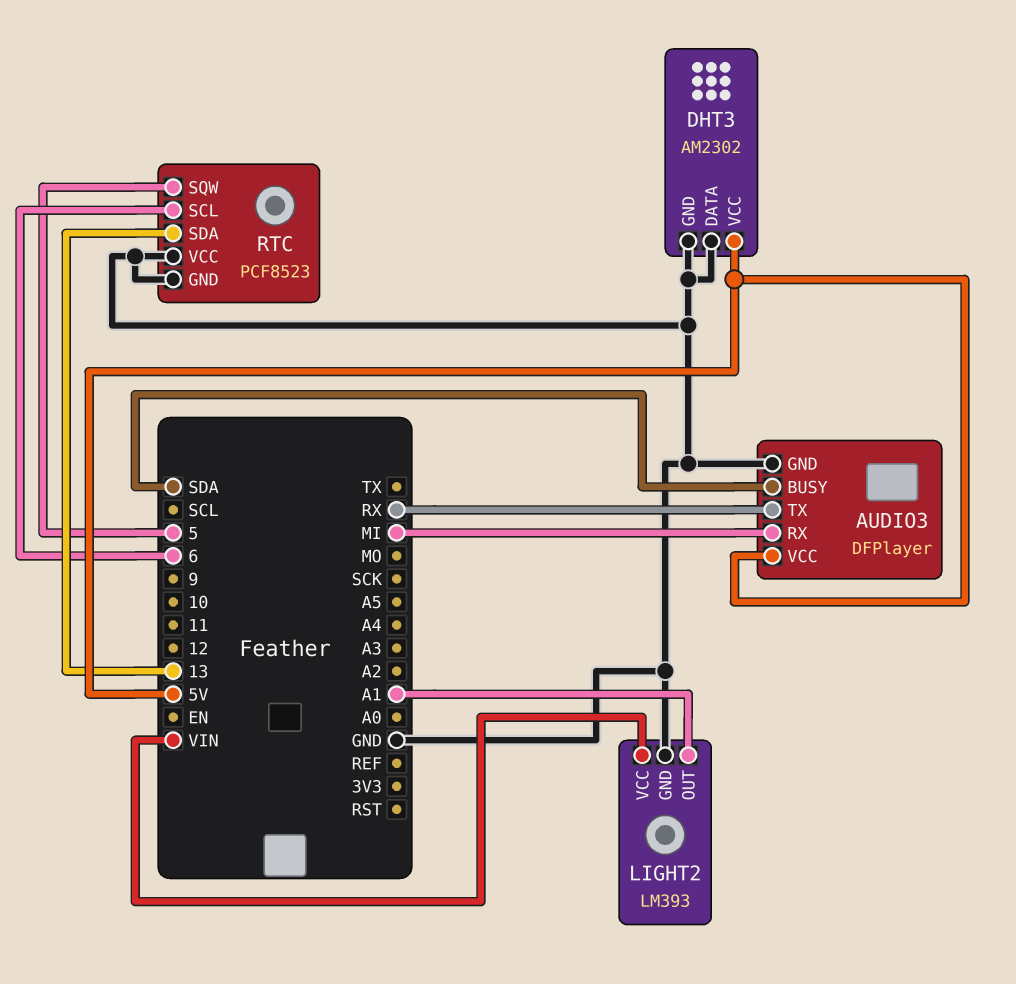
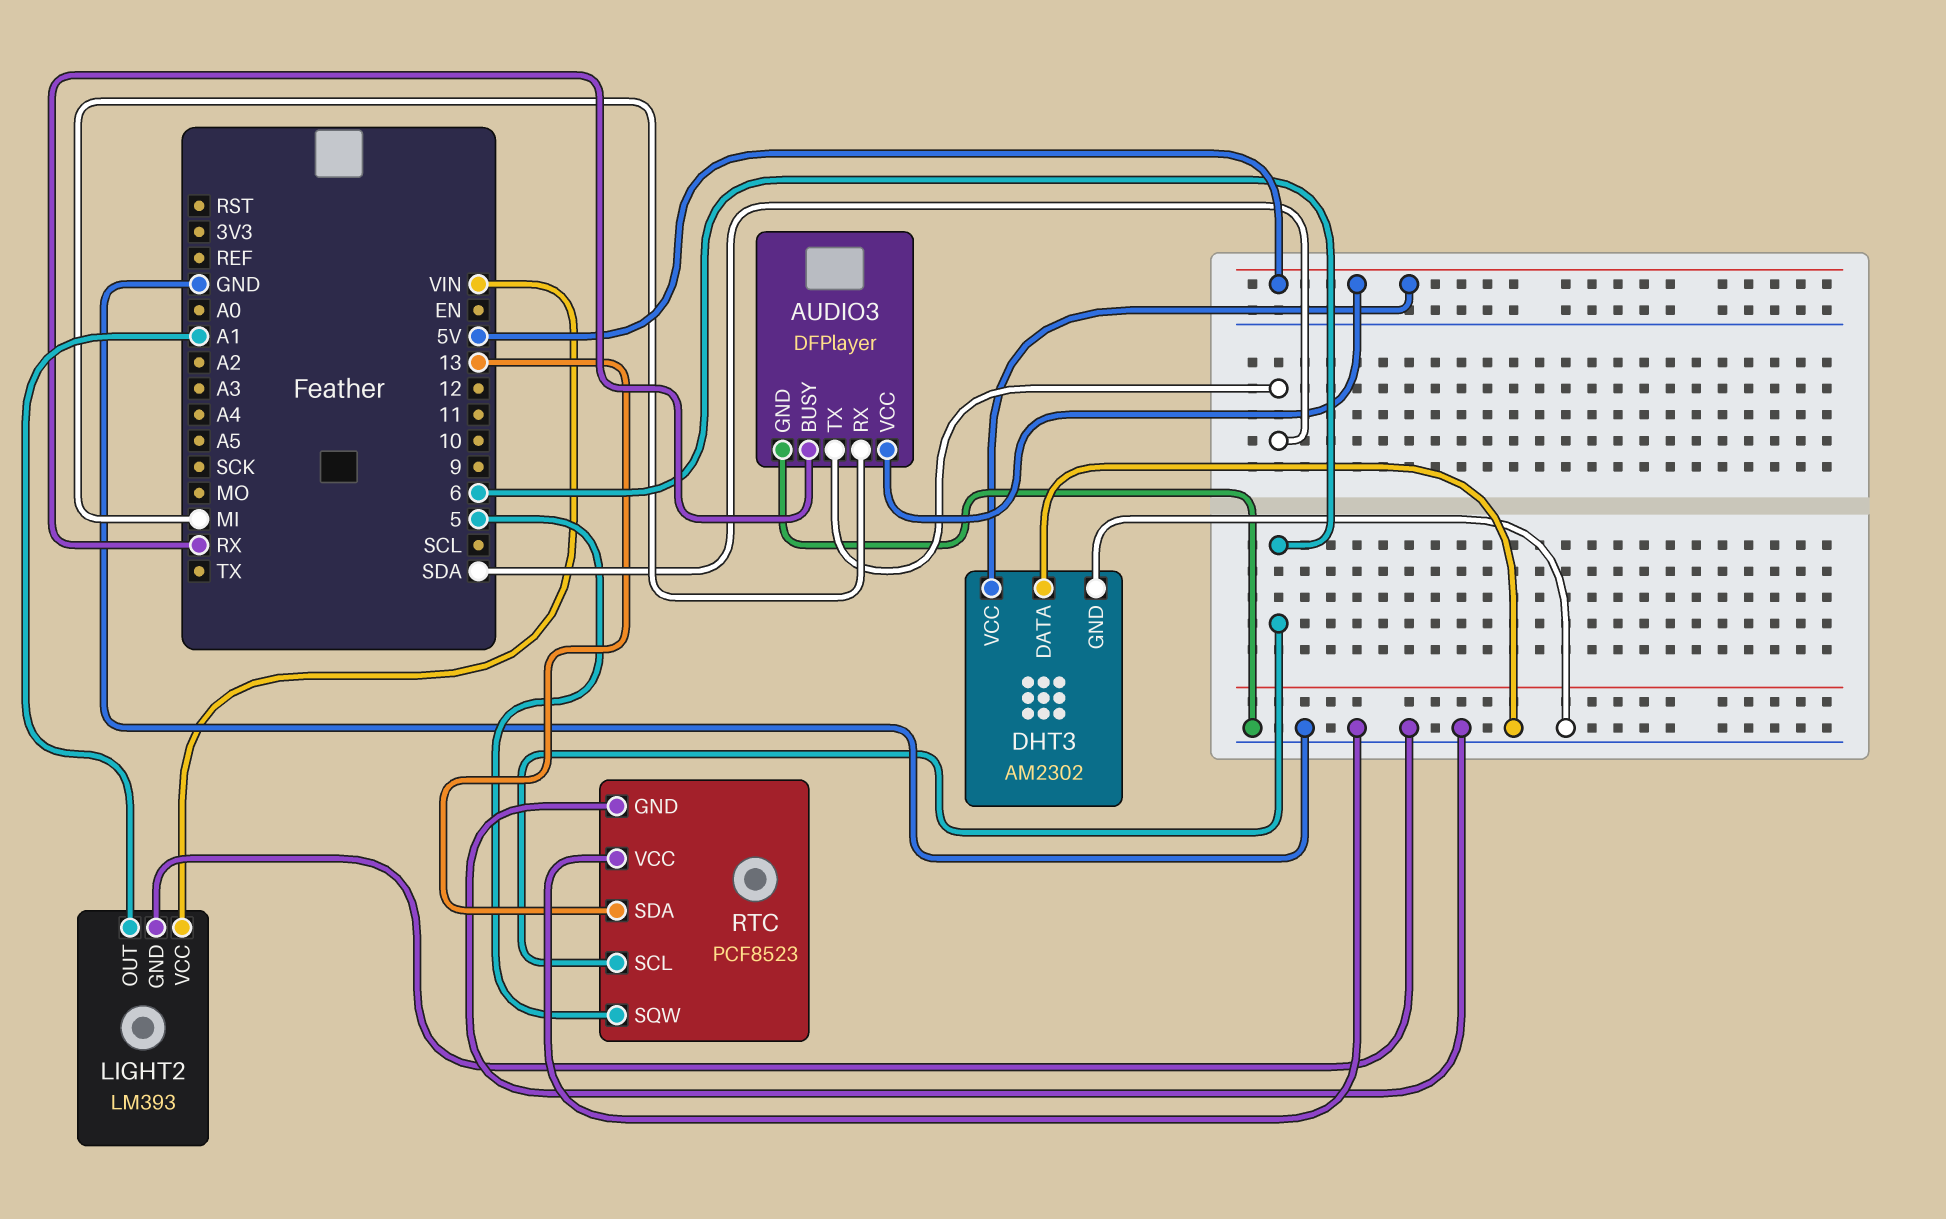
AUDIO3 pin BUSY: SDA -> RX
AUDIO3 pin TX: RX -> SDA

